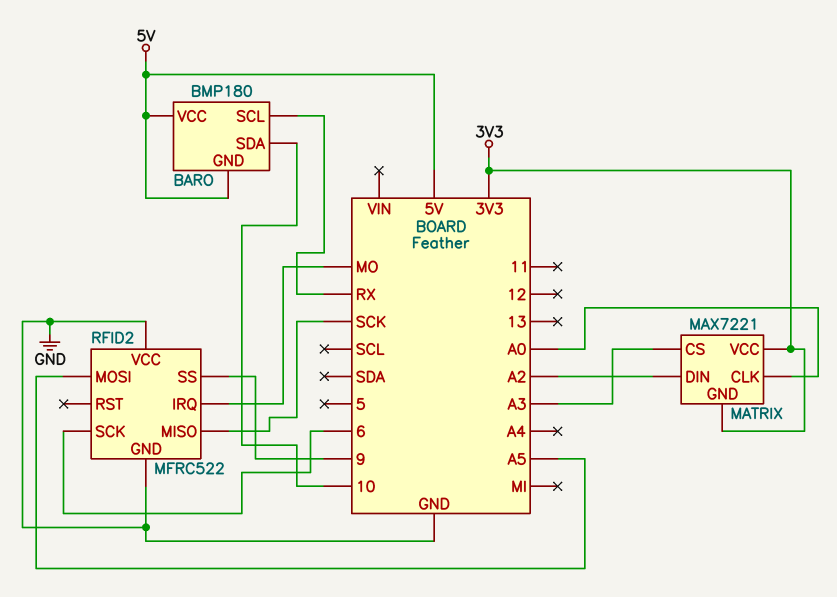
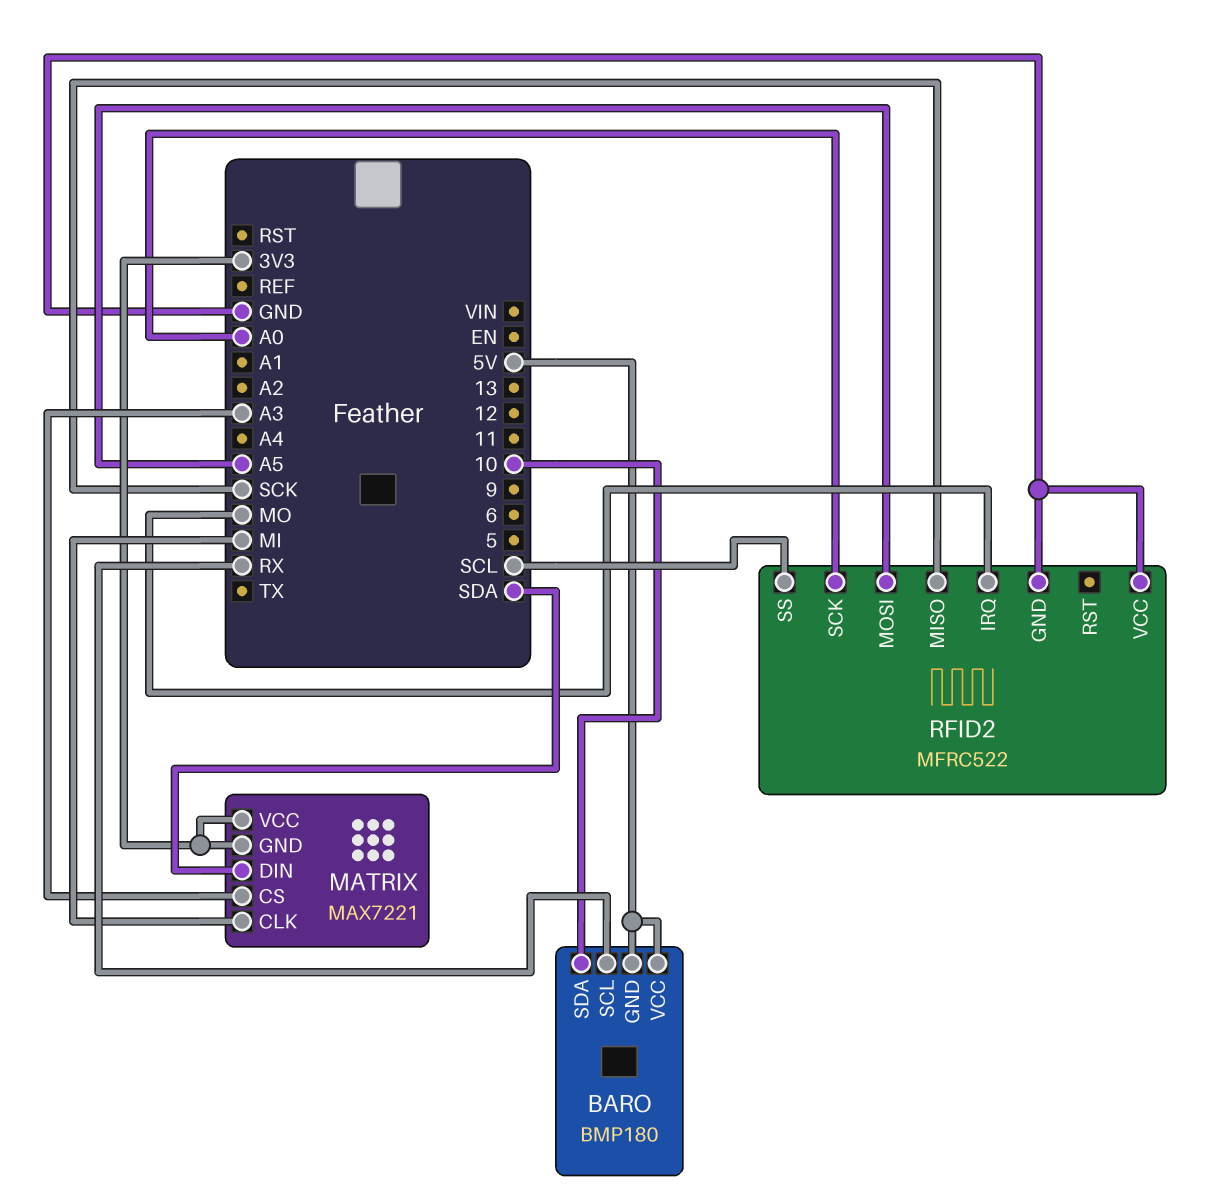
MATRIX pin CLK: A0 -> MI
MATRIX pin DIN: A2 -> SDA
RFID2 pin SCK: 6 -> A0
RFID2 pin SS: 9 -> SCL

